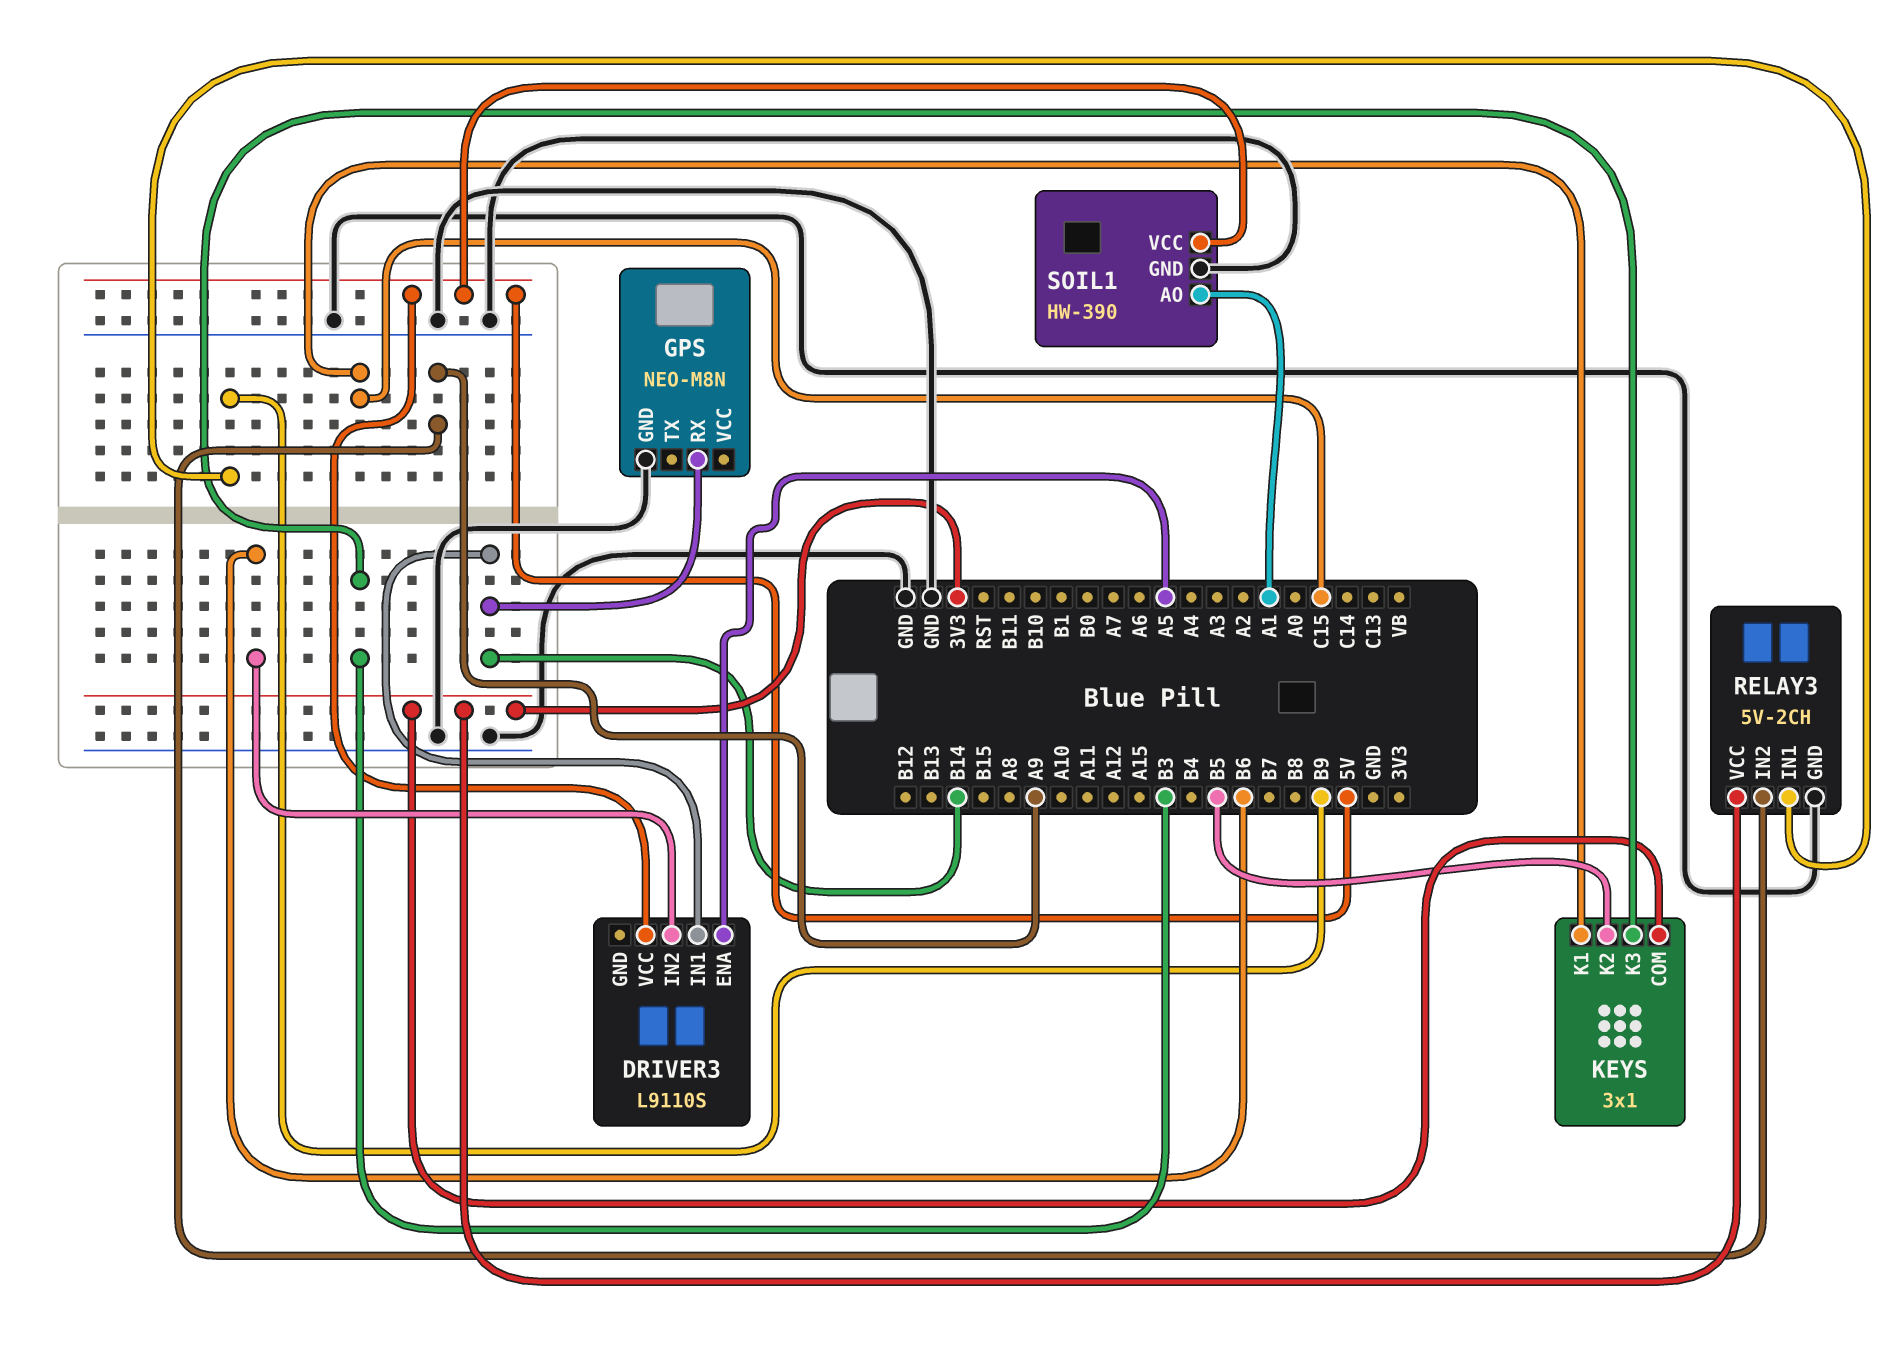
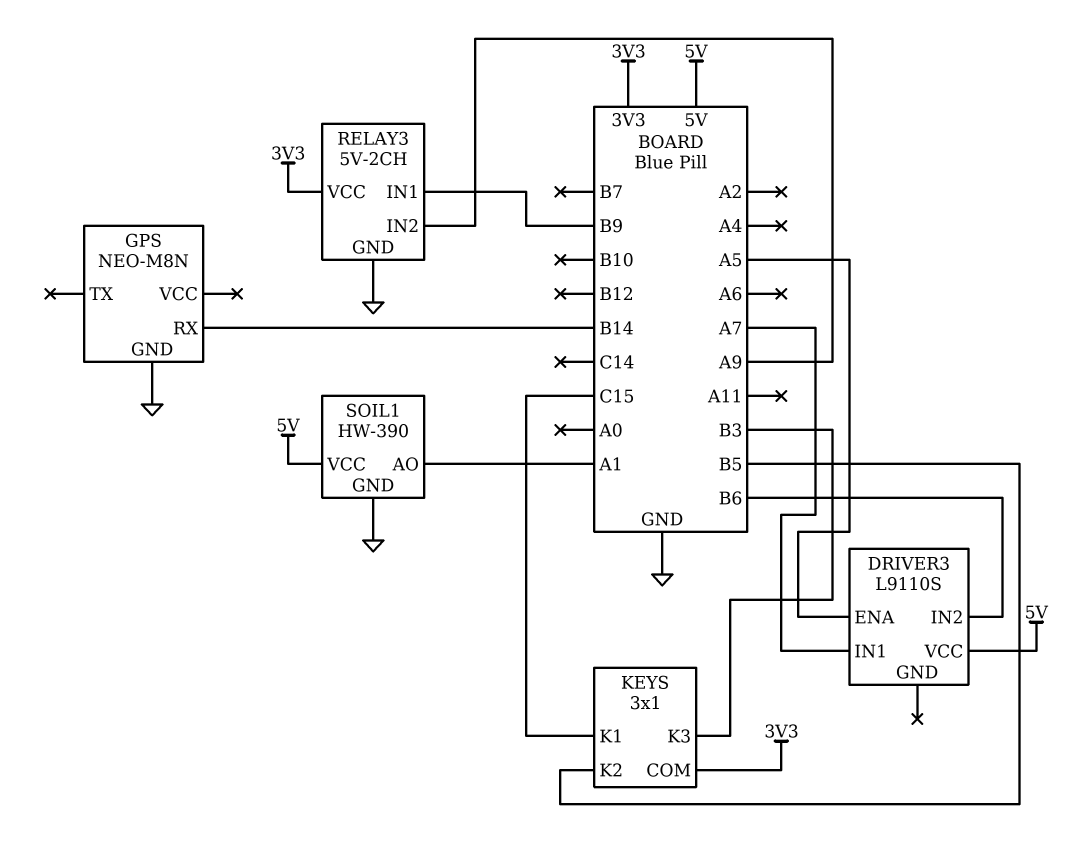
DRIVER3 pin IN1: B14 -> A7

